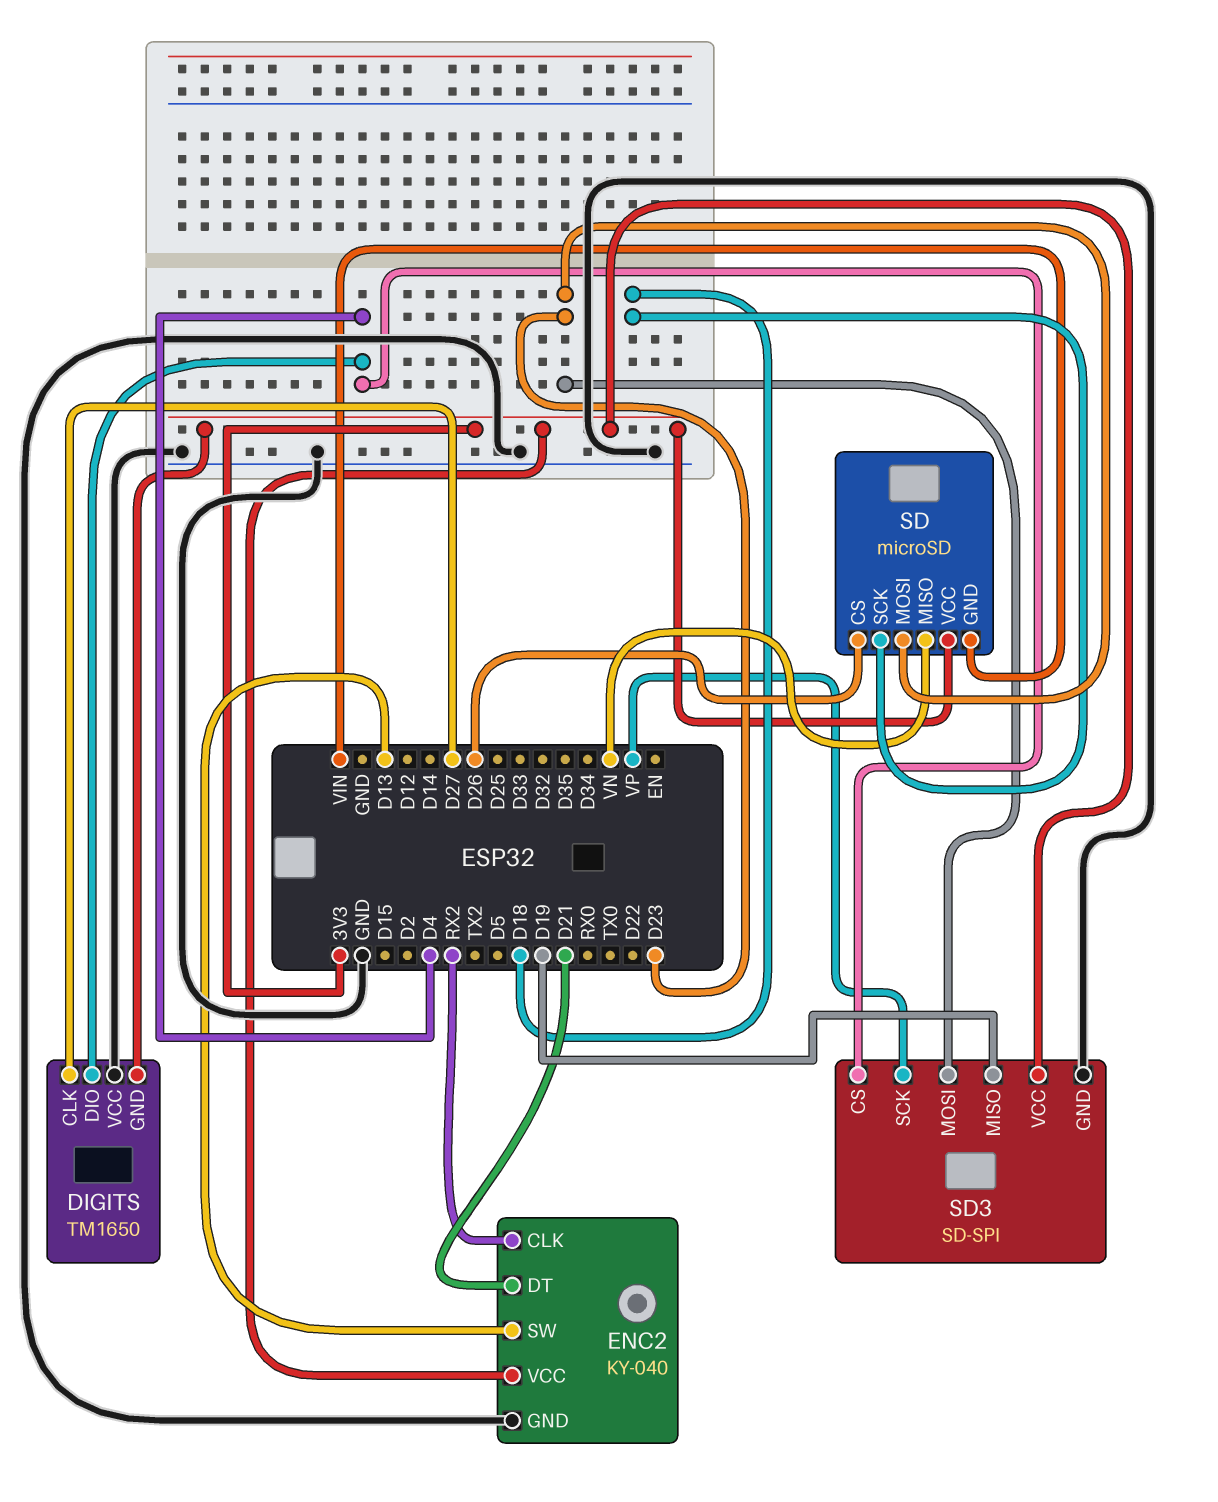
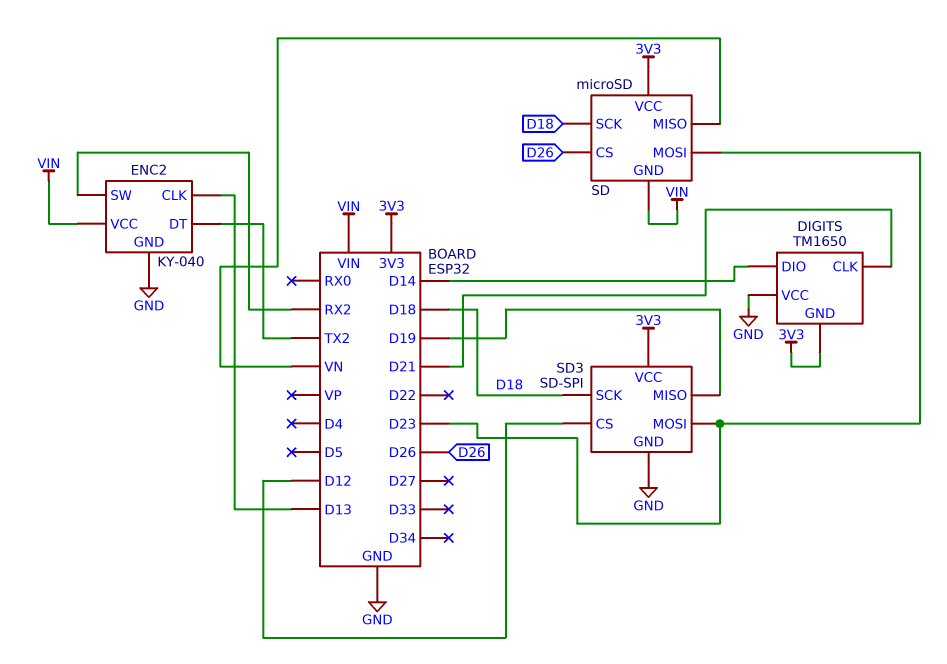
DIGITS pin CLK: D27 -> D21
DIGITS pin DIO: D4 -> D14
ENC2 pin CLK: RX2 -> D13
ENC2 pin DT: D21 -> TX2
ENC2 pin SW: D13 -> RX2
ENC2 pin VCC: 3V3 -> VIN
SD3 pin CS: D4 -> D12
SD3 pin SCK: VP -> D18

